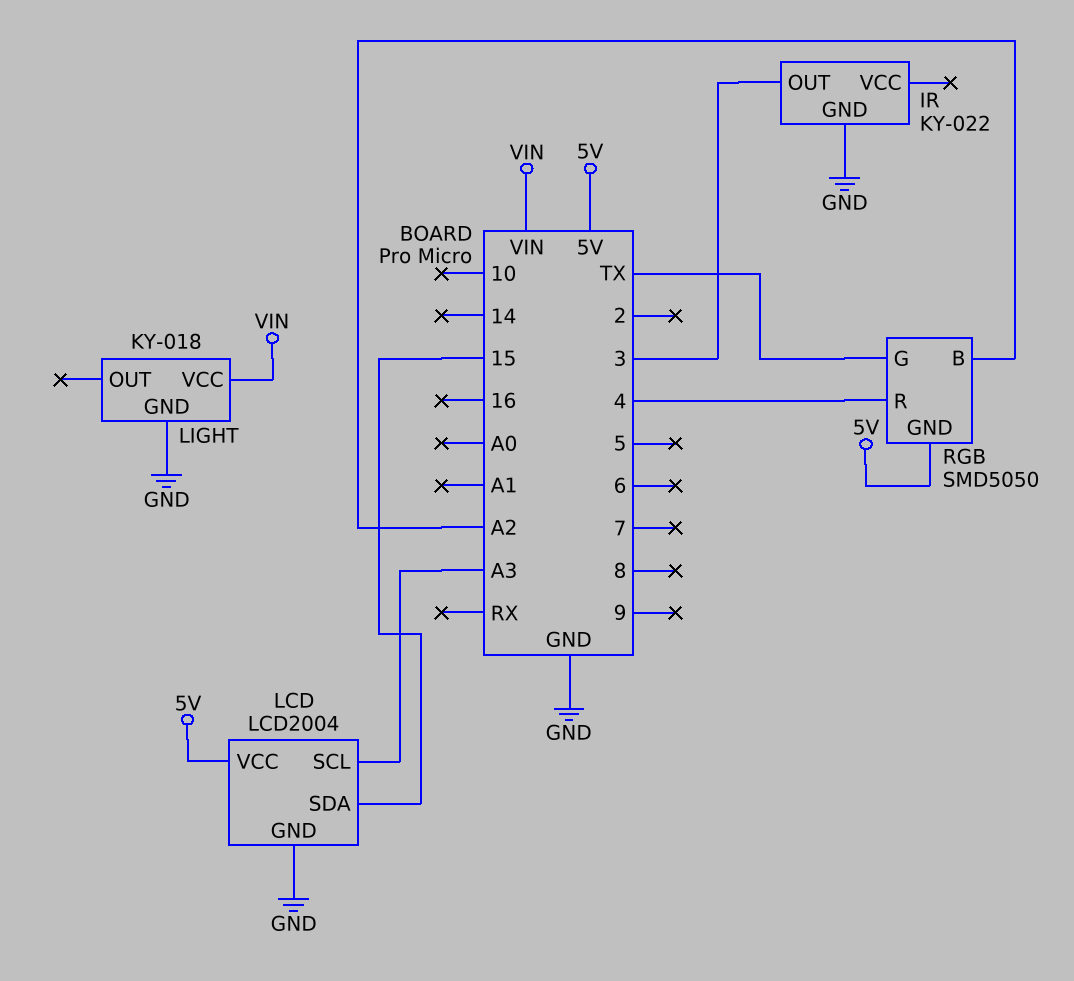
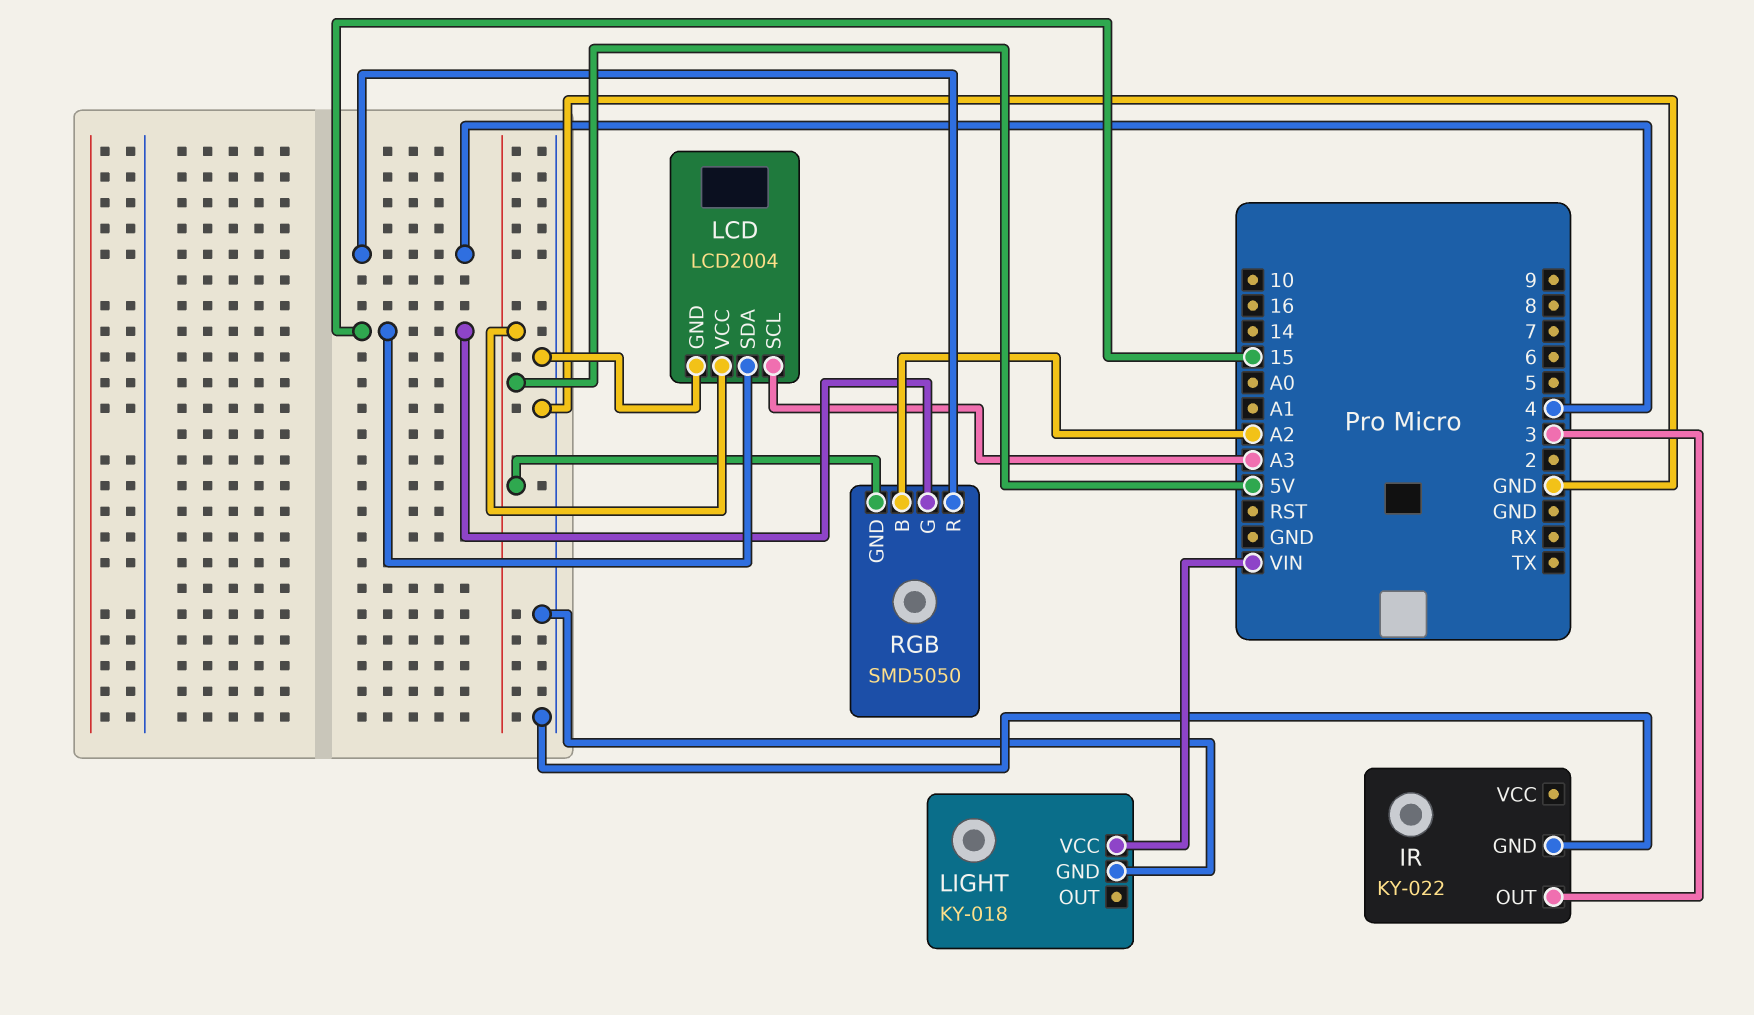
RGB pin G: TX -> 15

